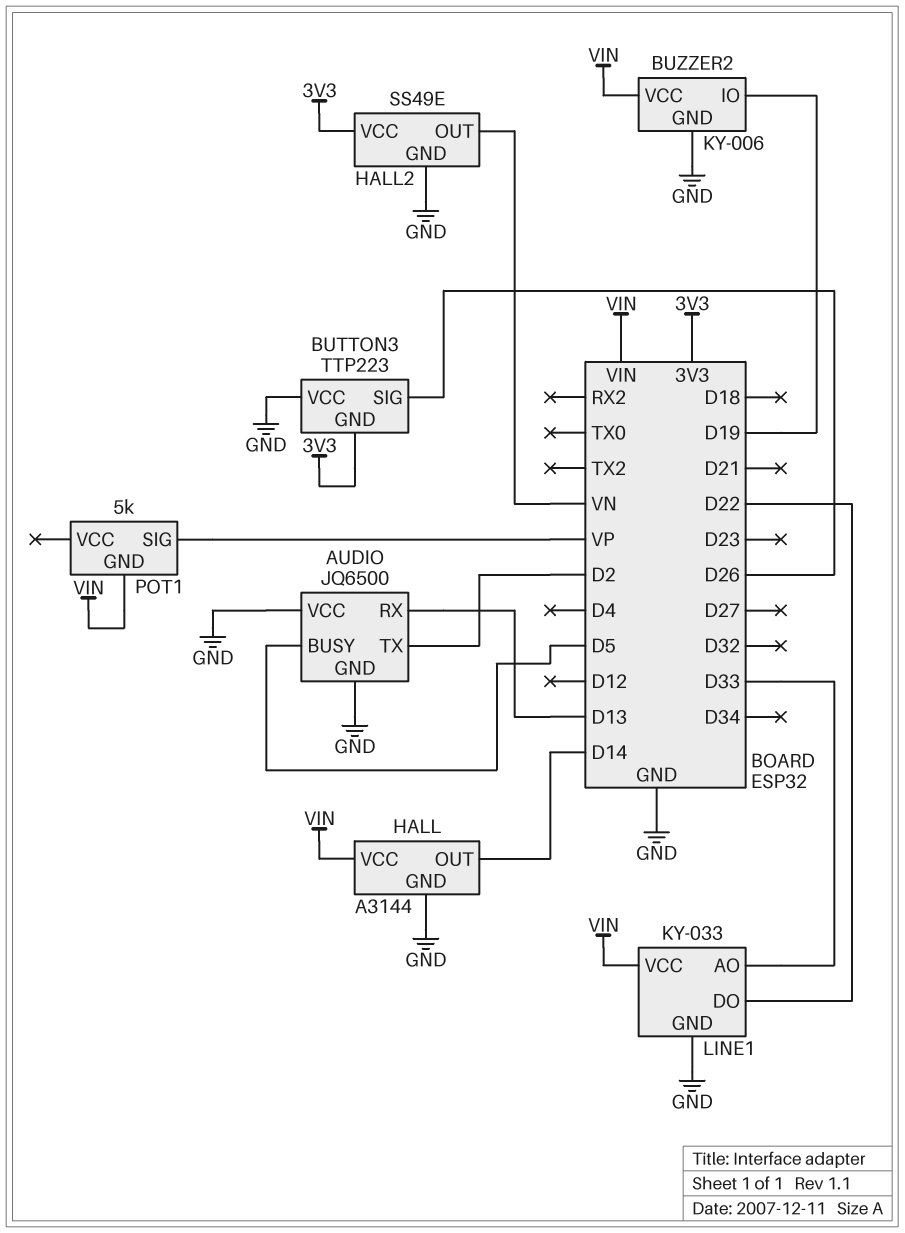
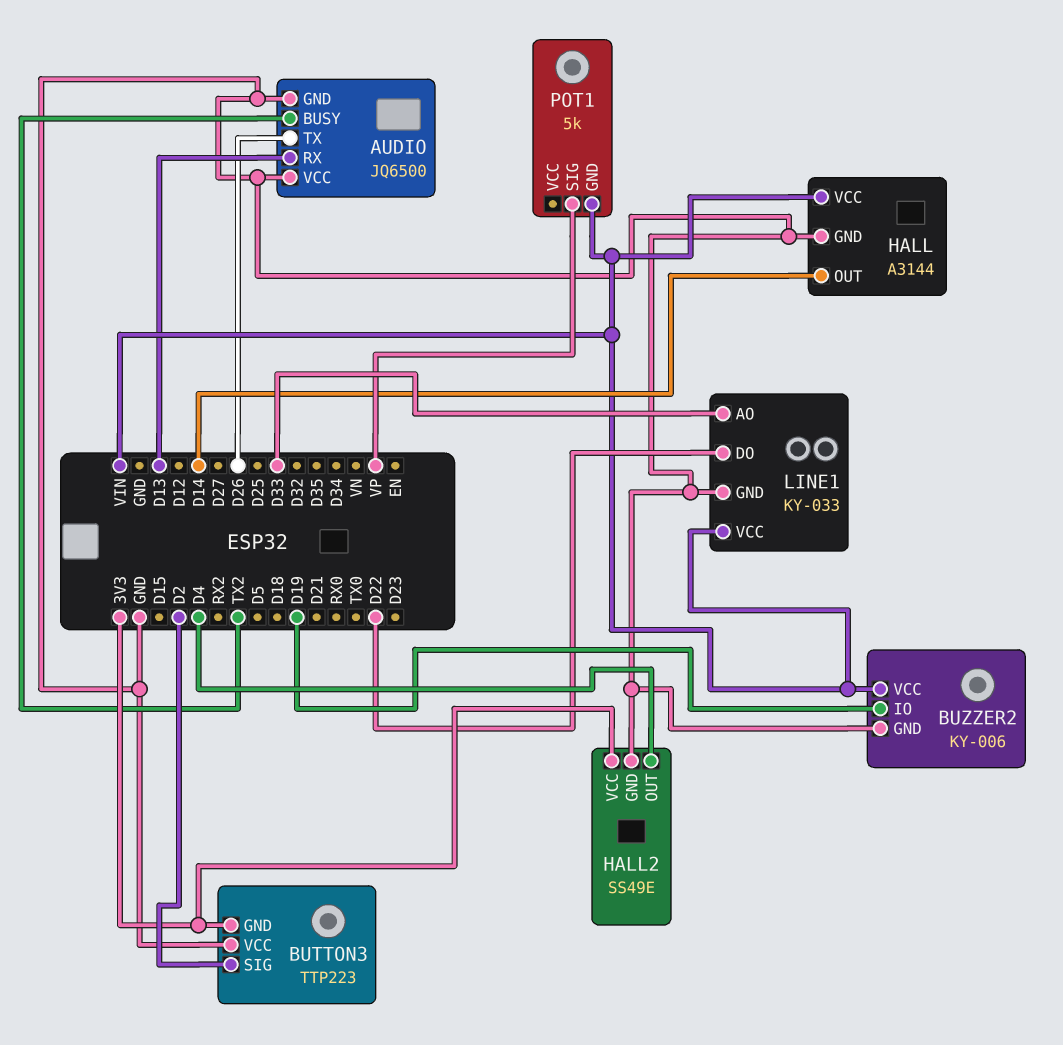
AUDIO pin BUSY: D5 -> TX2
AUDIO pin TX: D2 -> D26
BUTTON3 pin SIG: D26 -> D2
HALL2 pin OUT: VN -> D4

